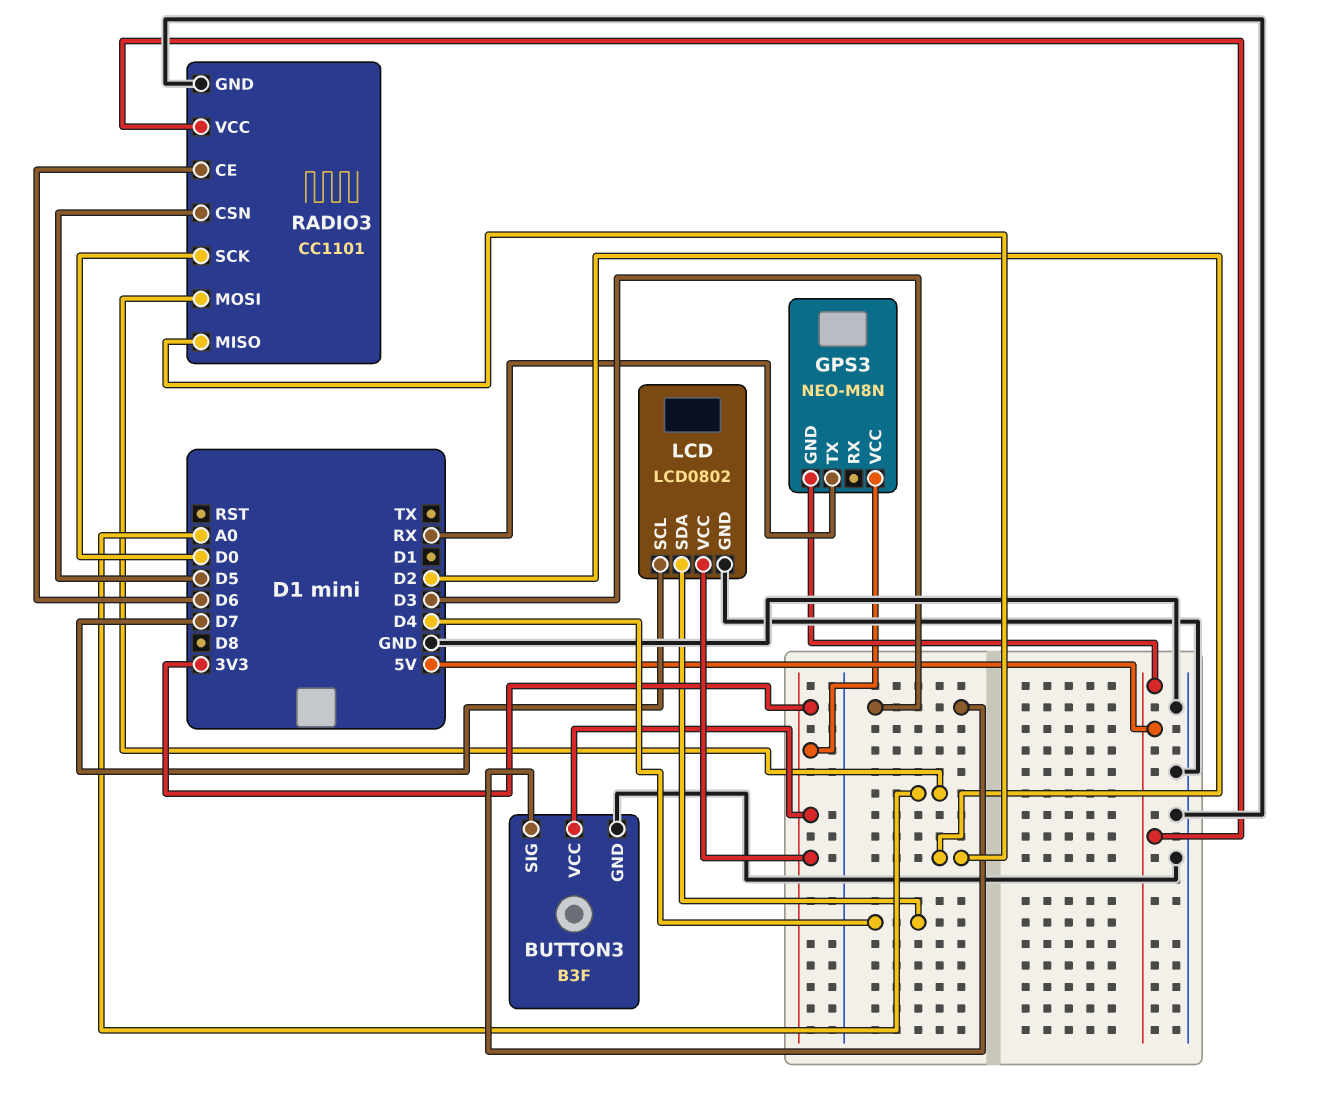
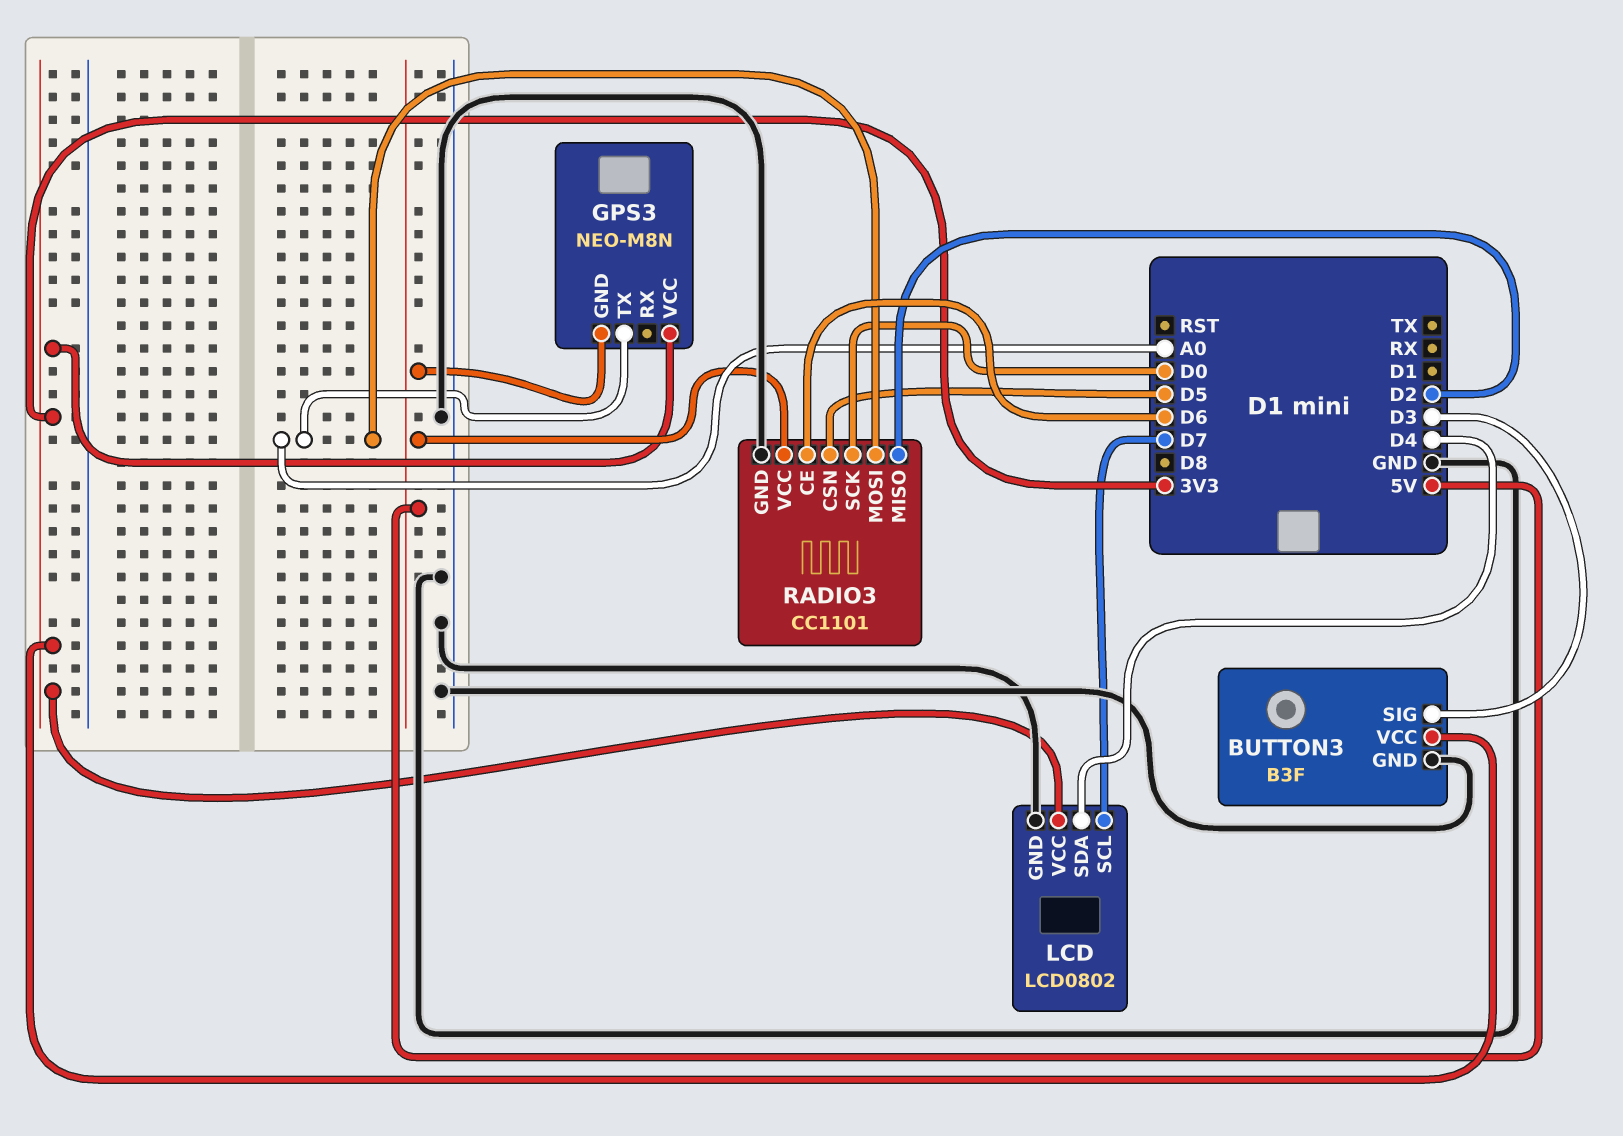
GPS3 pin TX: RX -> A0

